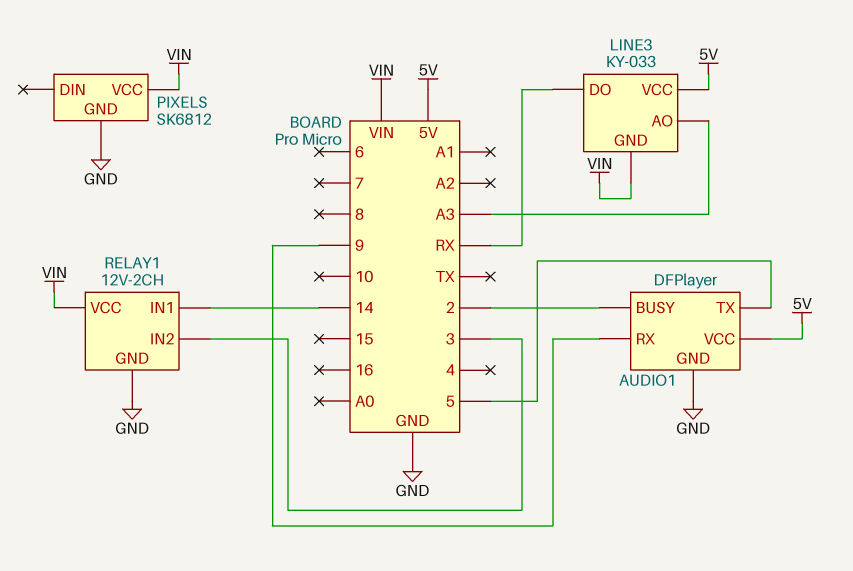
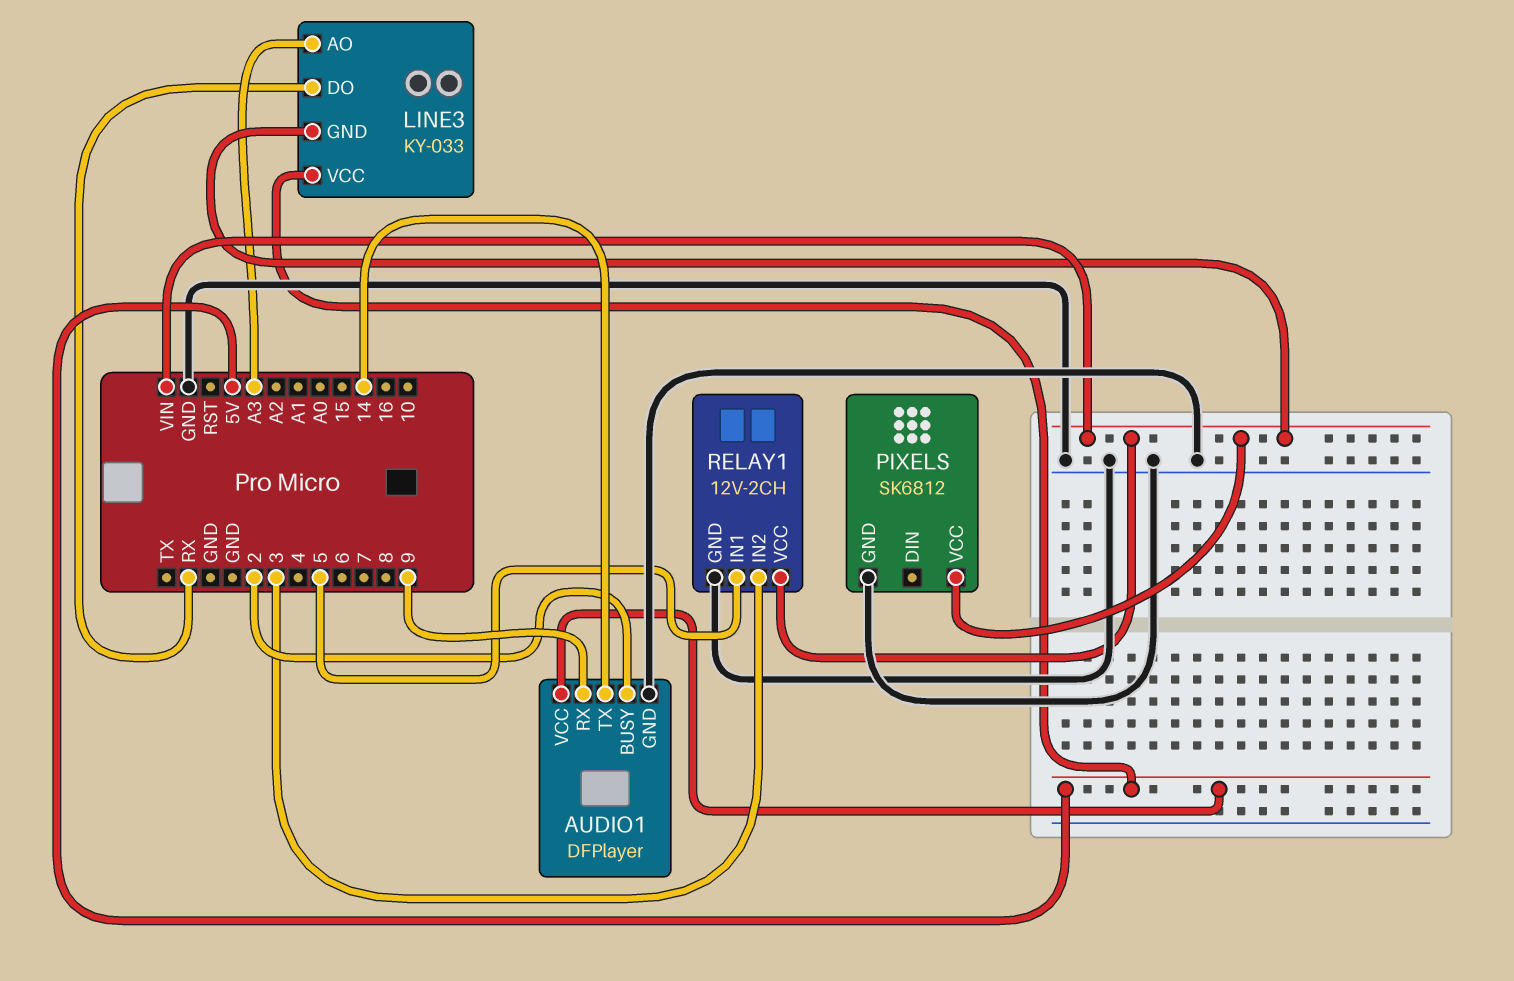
AUDIO1 pin TX: 5 -> 14
RELAY1 pin IN1: 14 -> 5

